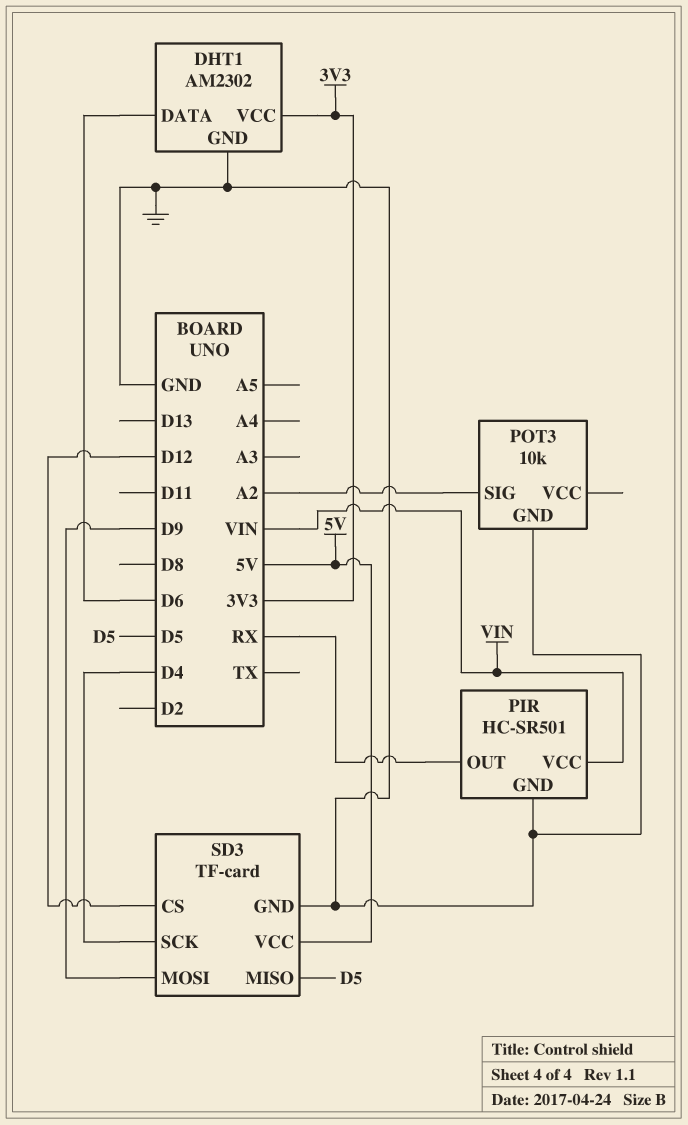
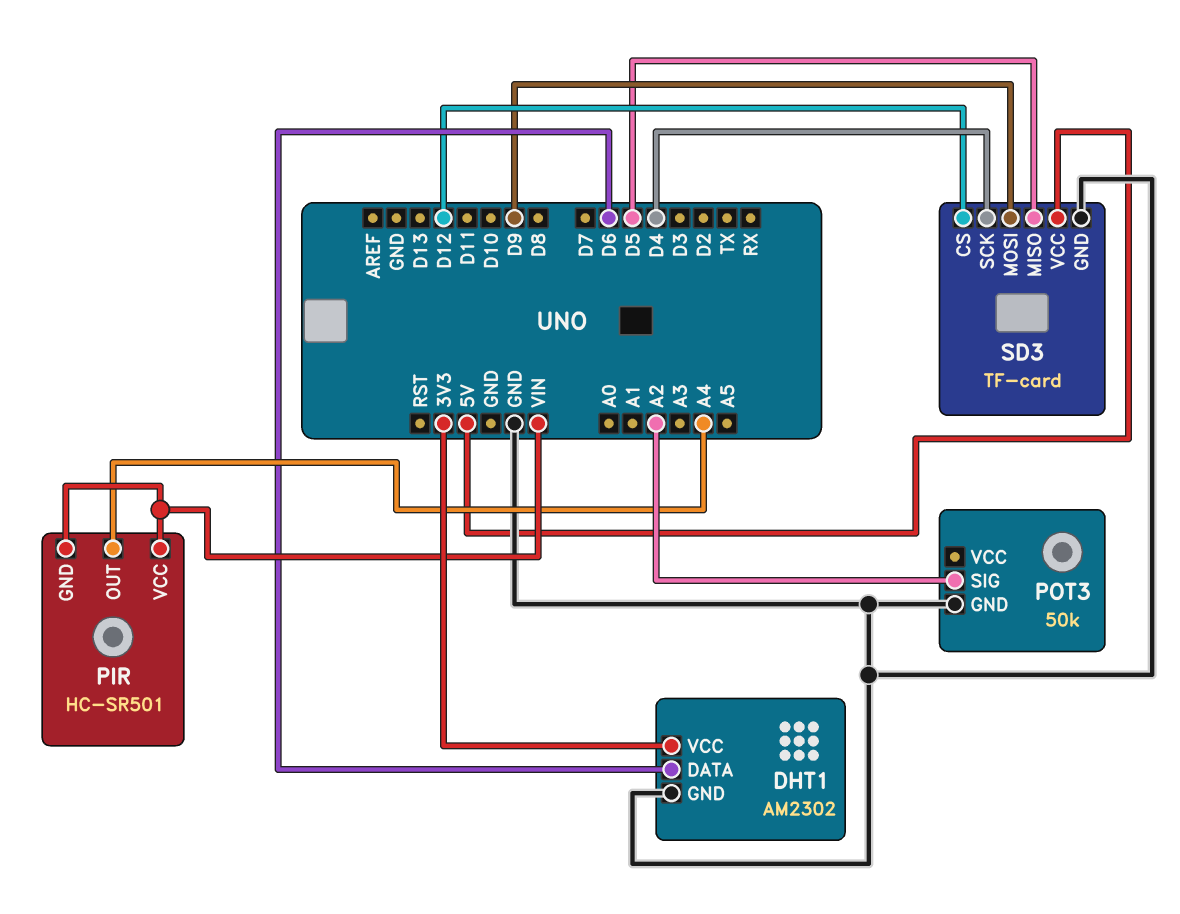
PIR pin GND: GND -> VIN
PIR pin OUT: RX -> A4
POT3: 10k -> 50k

